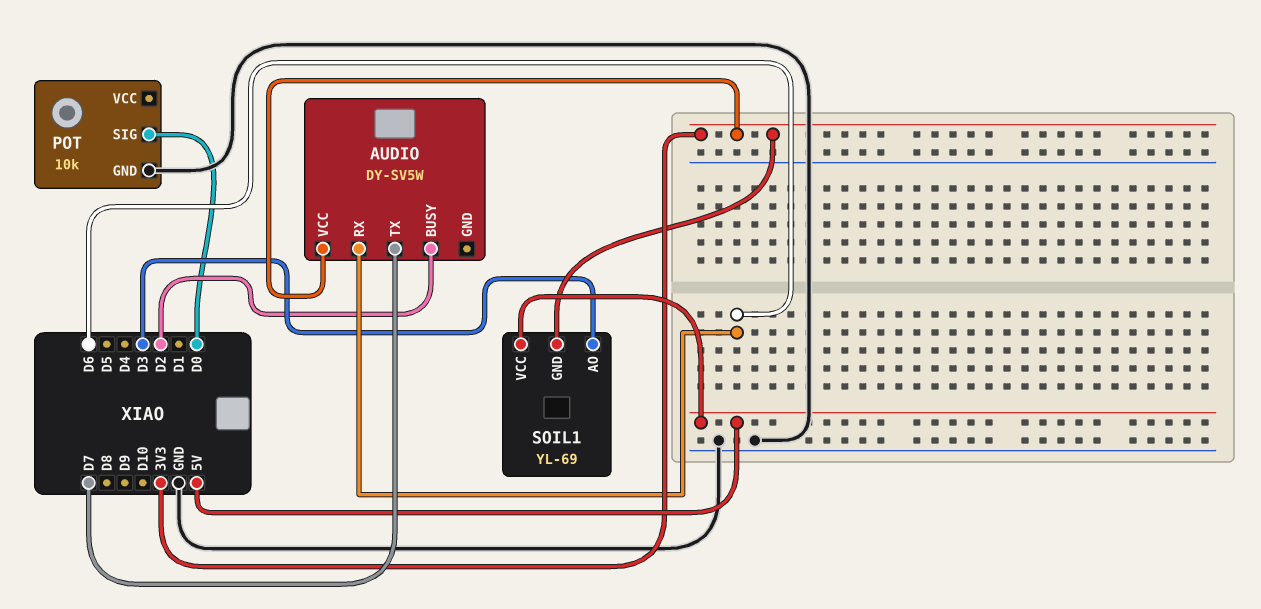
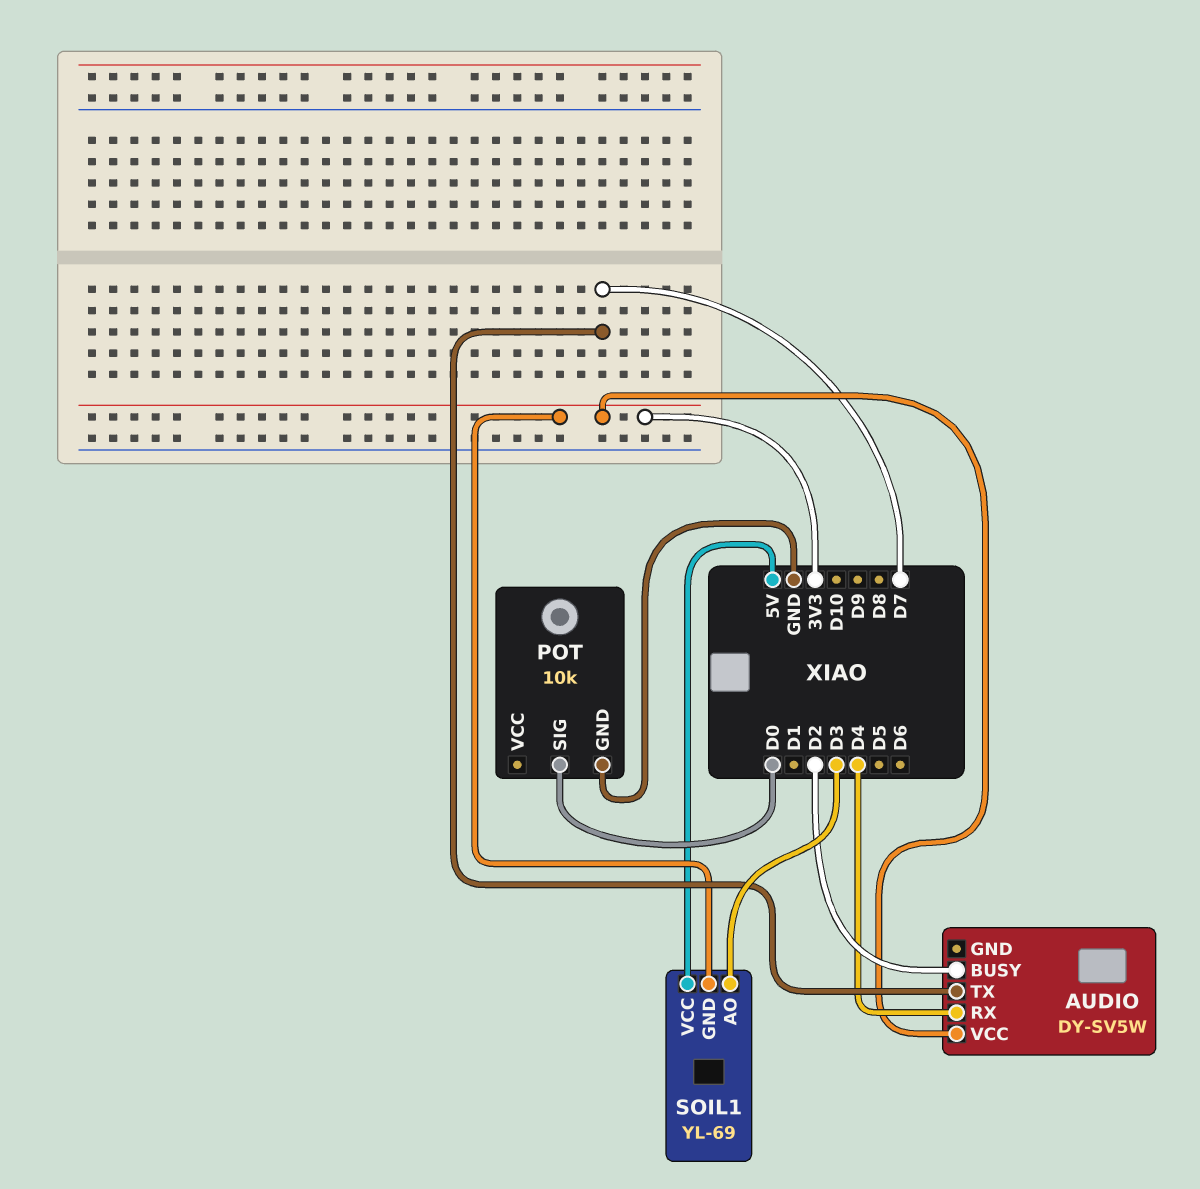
AUDIO pin RX: D6 -> D4

